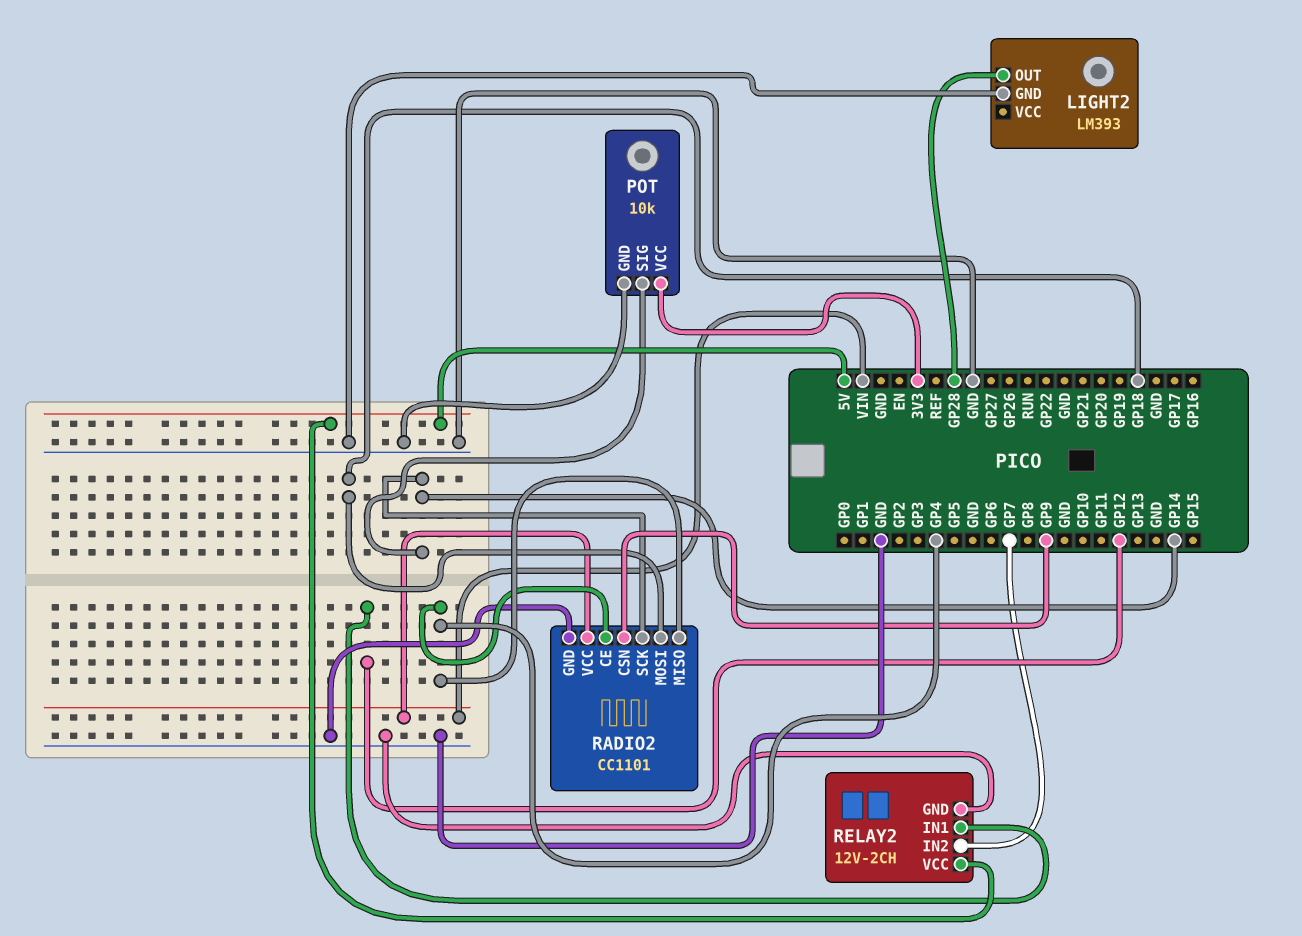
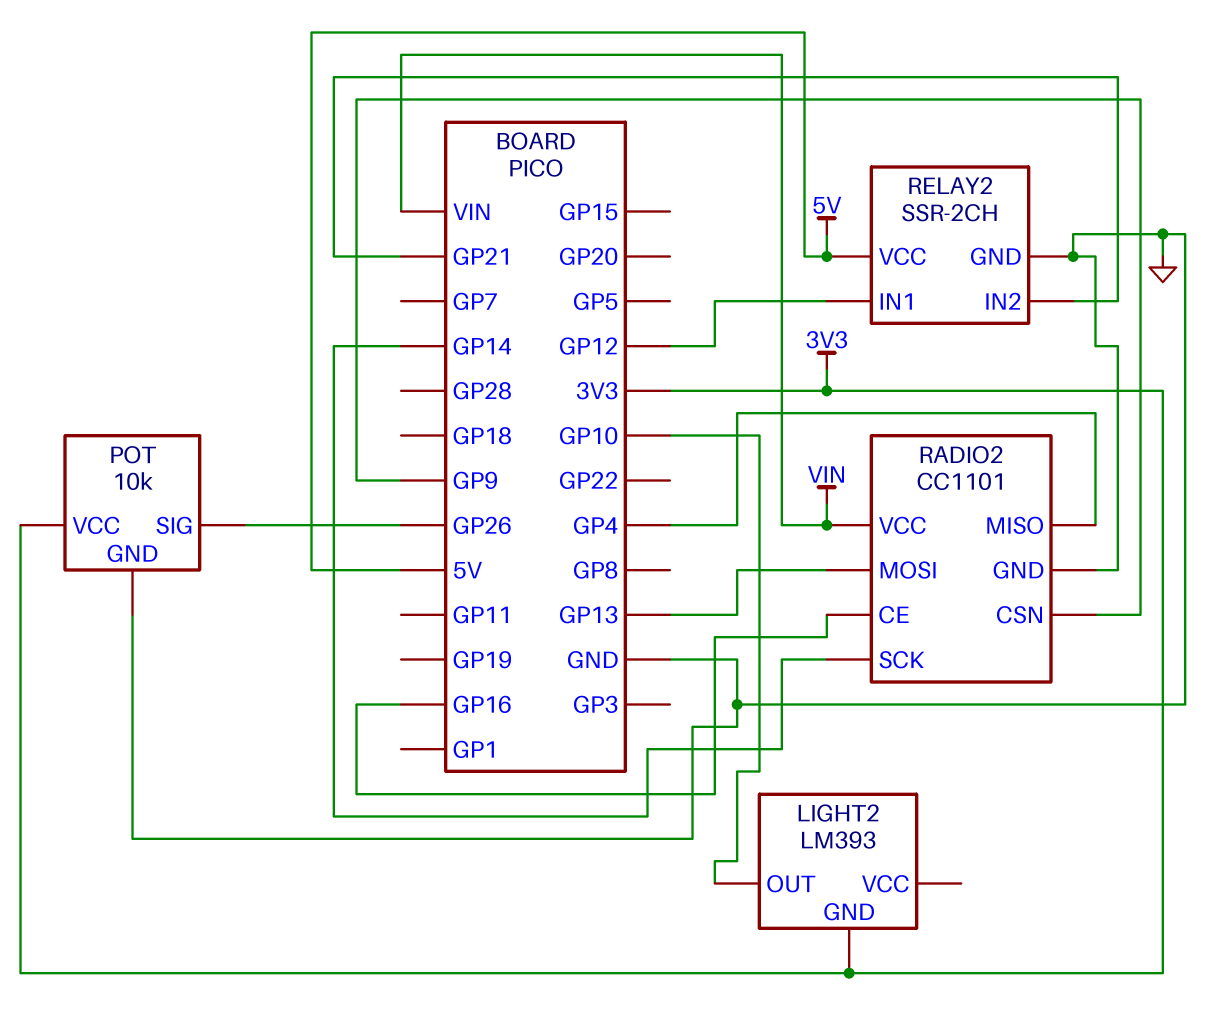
LIGHT2 pin GND: GND -> 3V3
LIGHT2 pin OUT: GP28 -> GP10
POT pin SIG: GP14 -> GP26
RADIO2 pin CE: GP4 -> GP16
RADIO2 pin MOSI: GP18 -> GP13
RELAY2: 12V-2CH -> SSR-2CH
RELAY2 pin IN2: GP7 -> GP21

